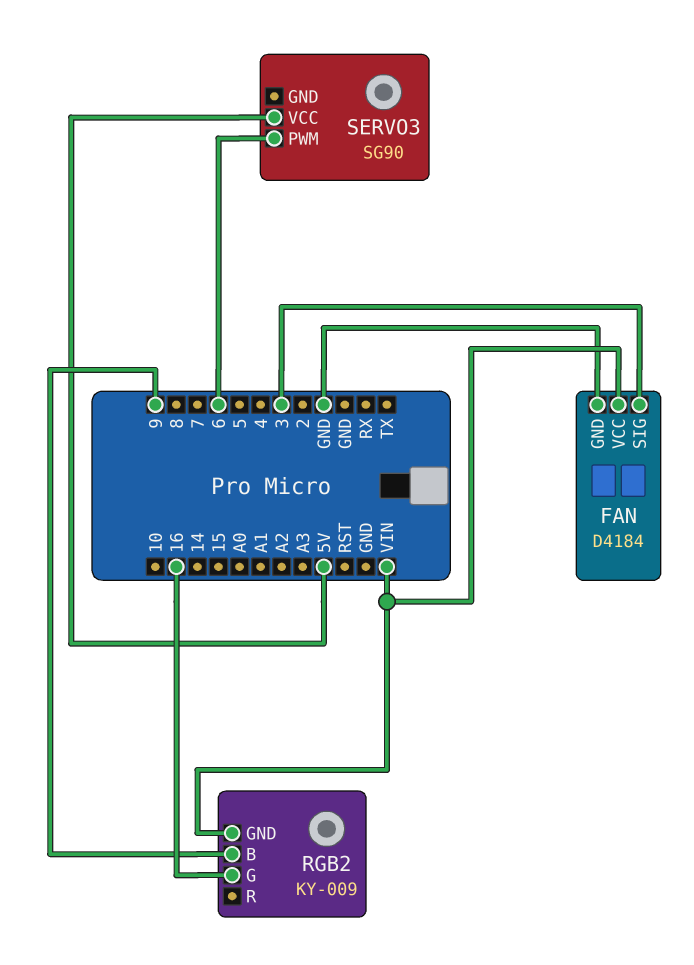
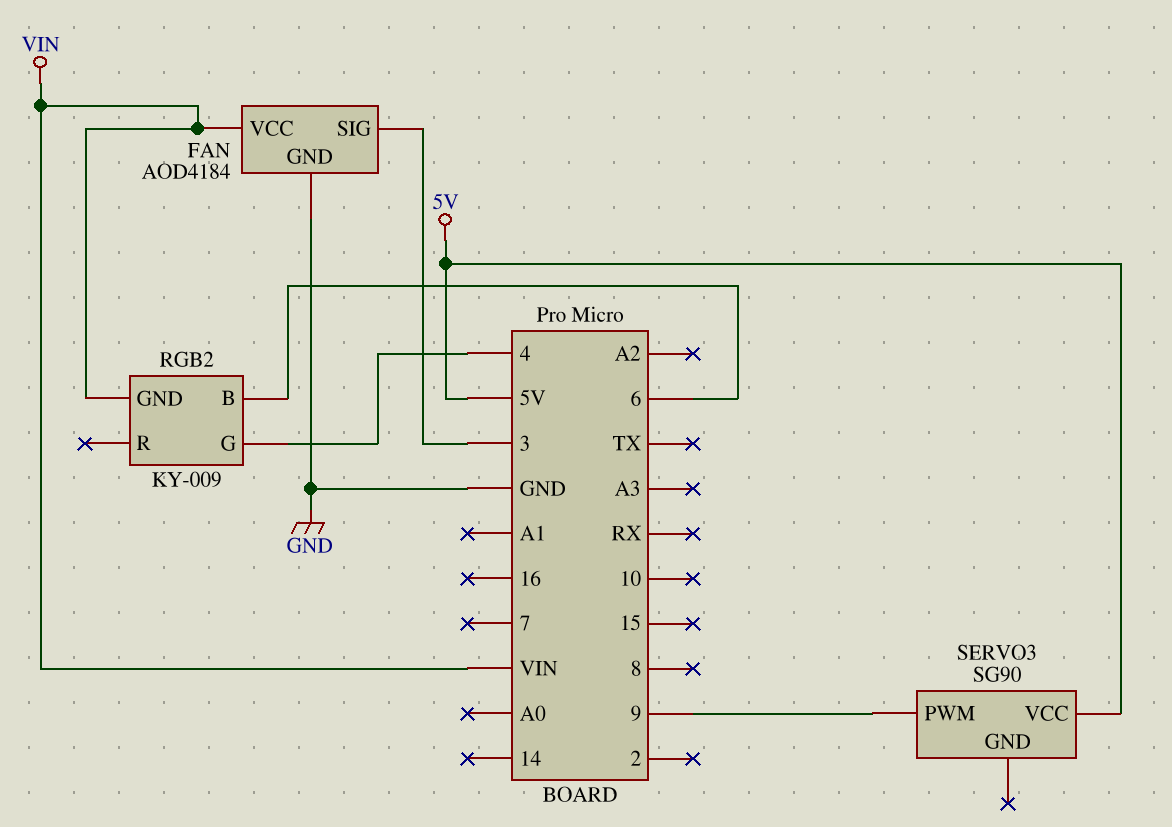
FAN: D4184 -> AOD4184
RGB2 pin B: 9 -> 6
RGB2 pin G: 16 -> 4
SERVO3 pin PWM: 6 -> 9

